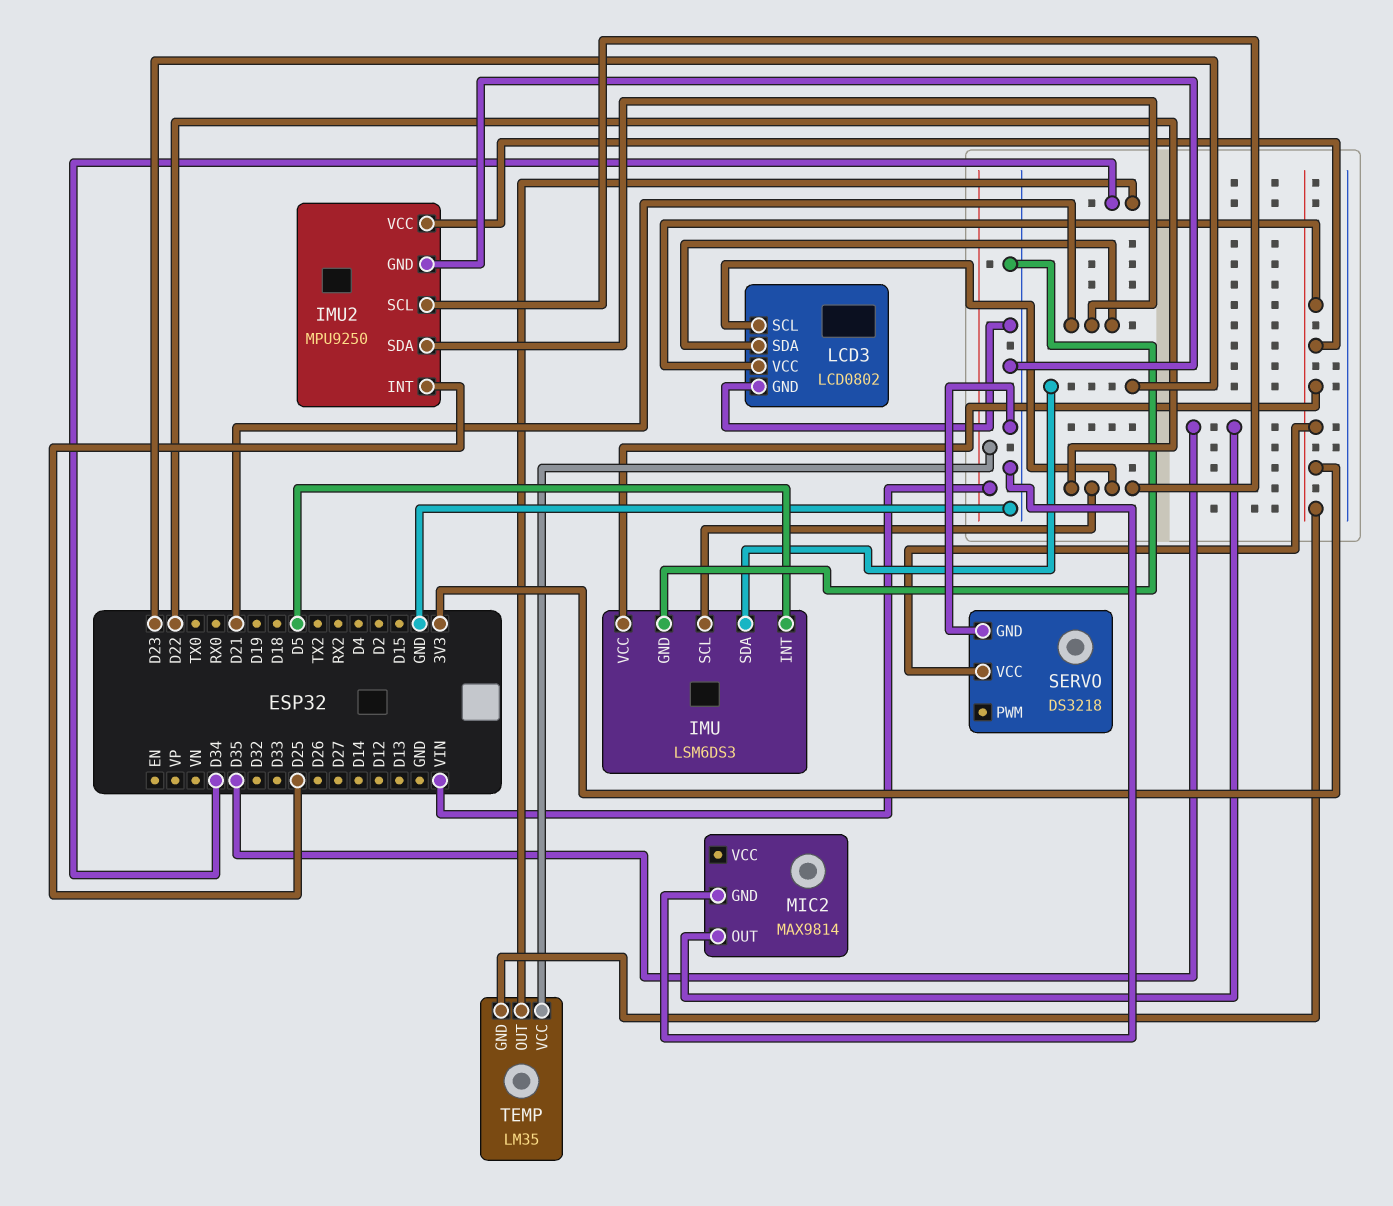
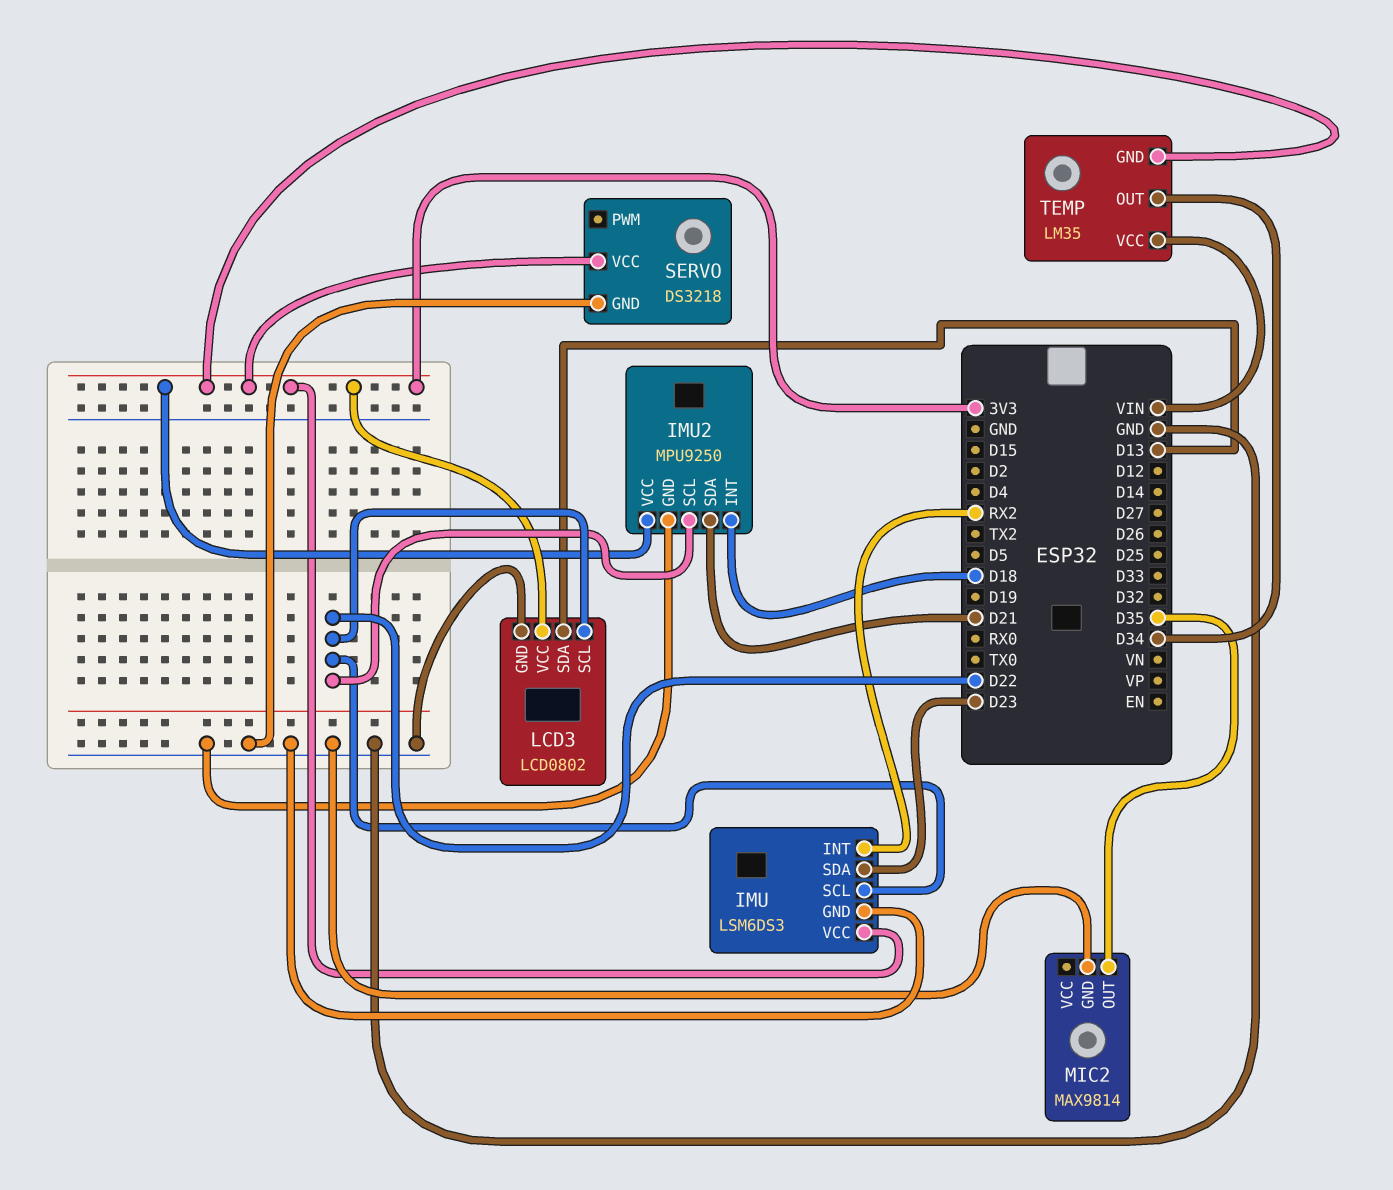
IMU pin INT: D5 -> RX2
IMU2 pin INT: D25 -> D18
LCD3 pin SDA: D21 -> D13

